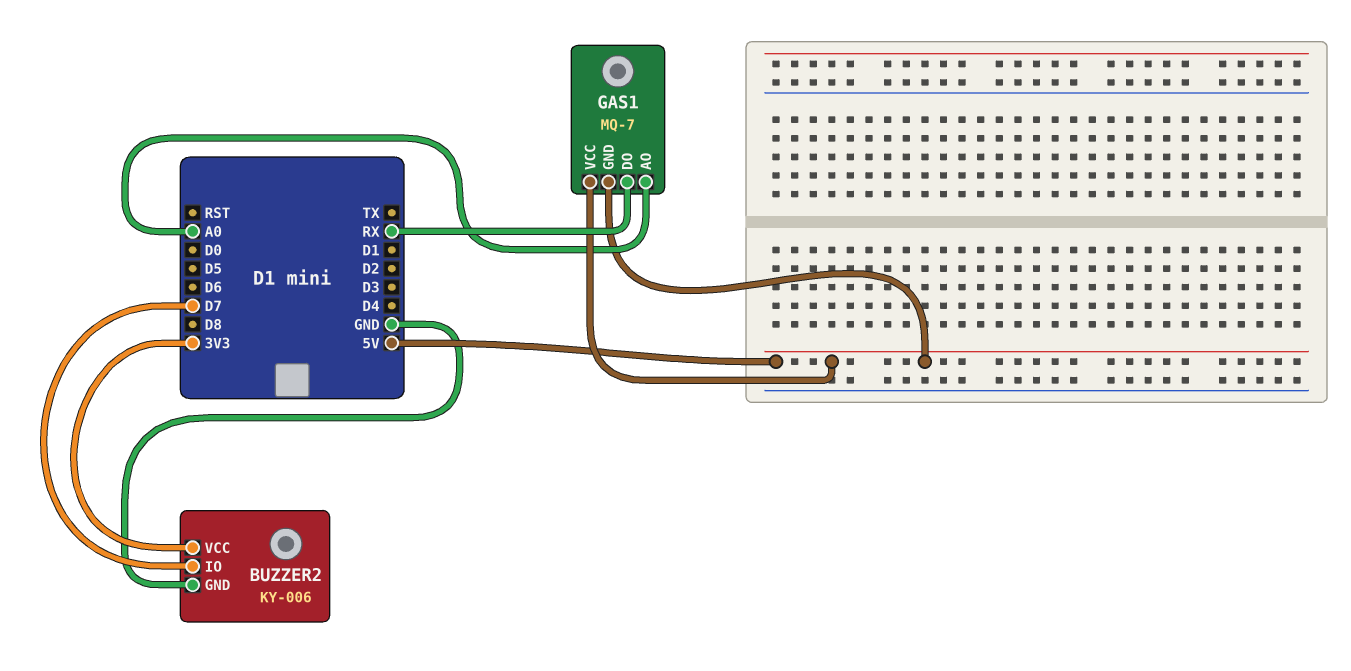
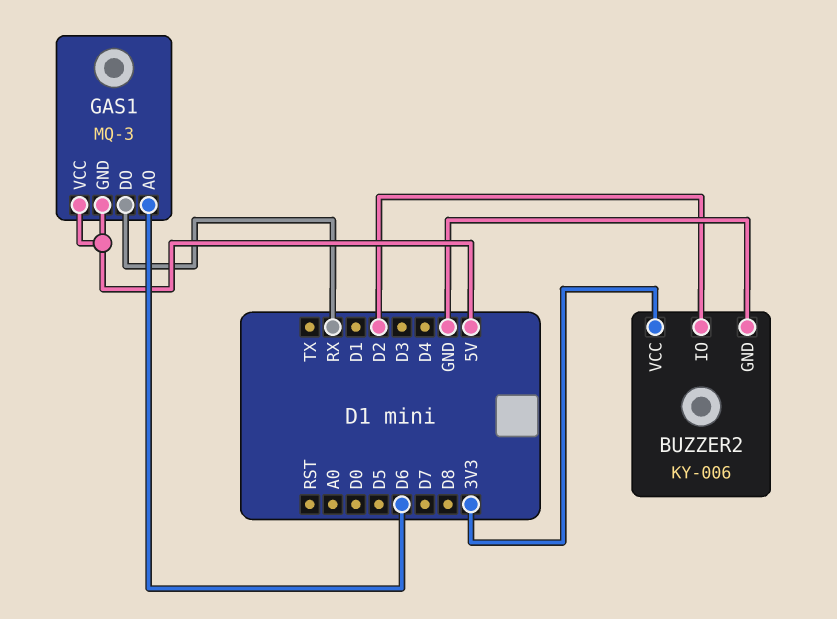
BUZZER2 pin IO: D7 -> D2
GAS1: MQ-7 -> MQ-3
GAS1 pin AO: A0 -> D6

